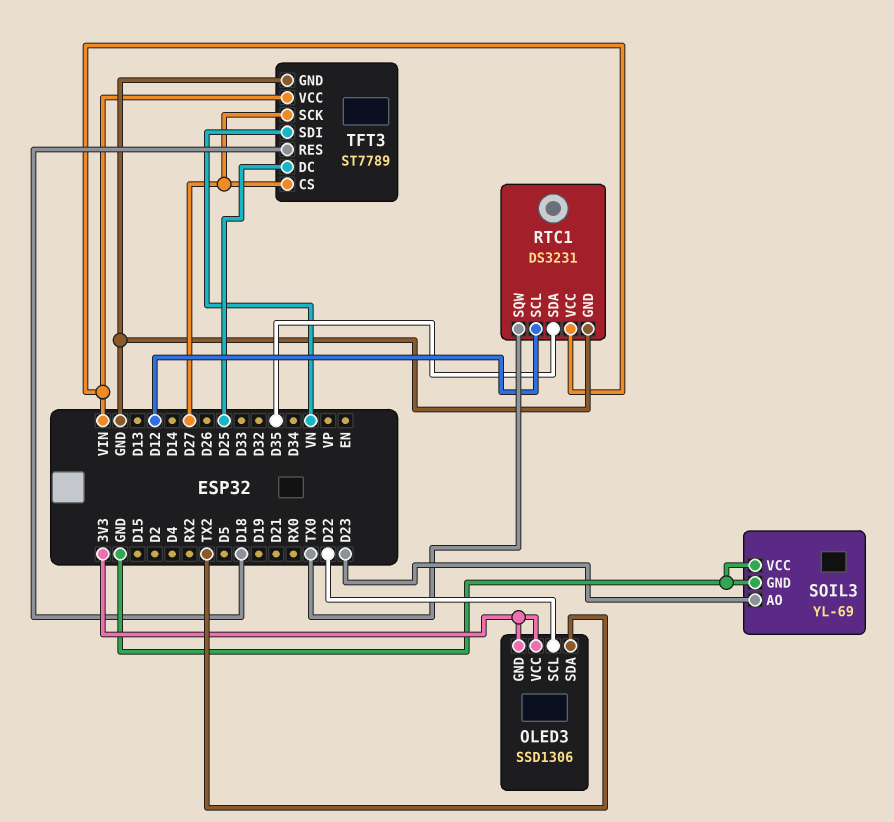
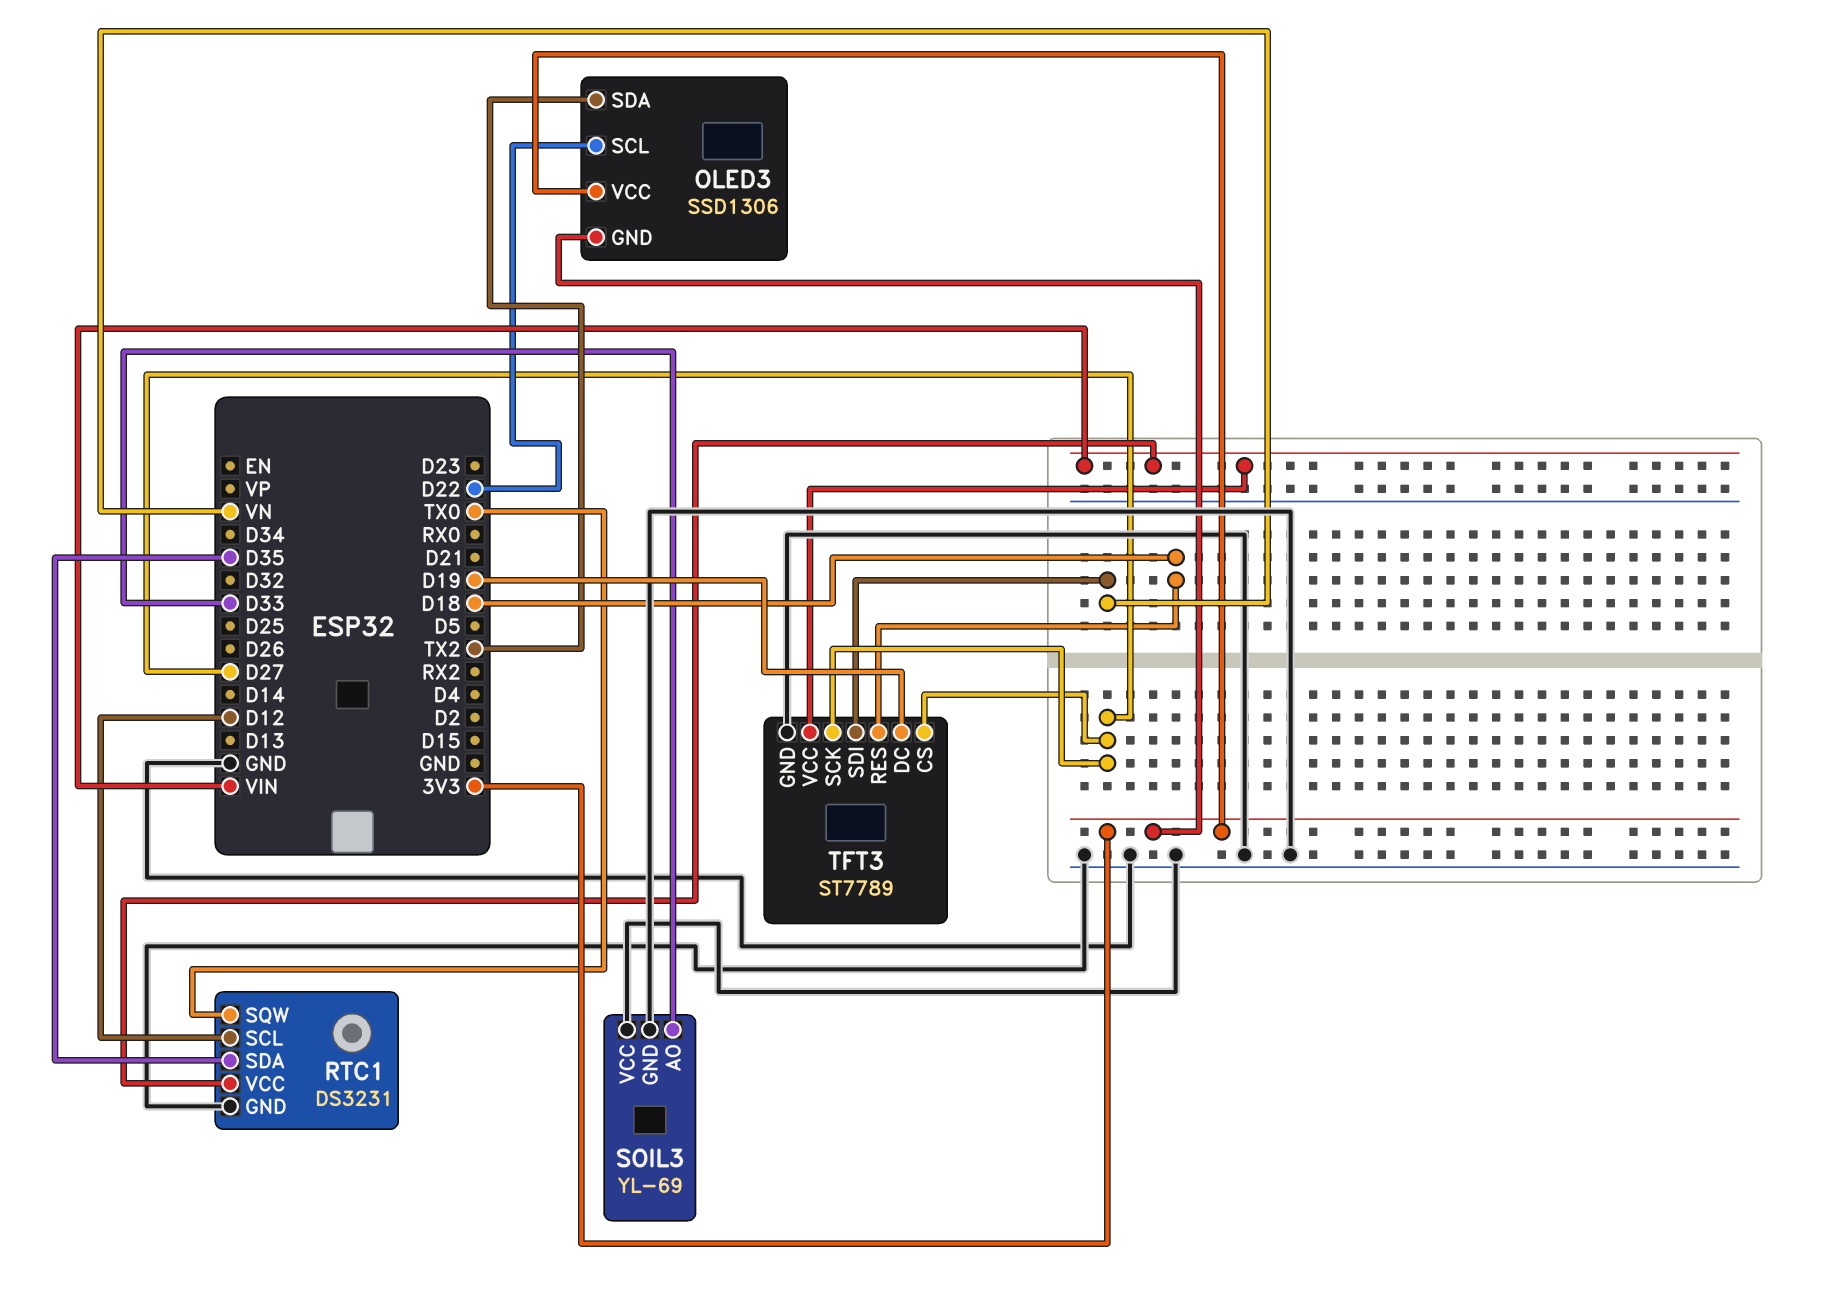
SOIL3 pin AO: D23 -> D33
TFT3 pin DC: D25 -> D19

